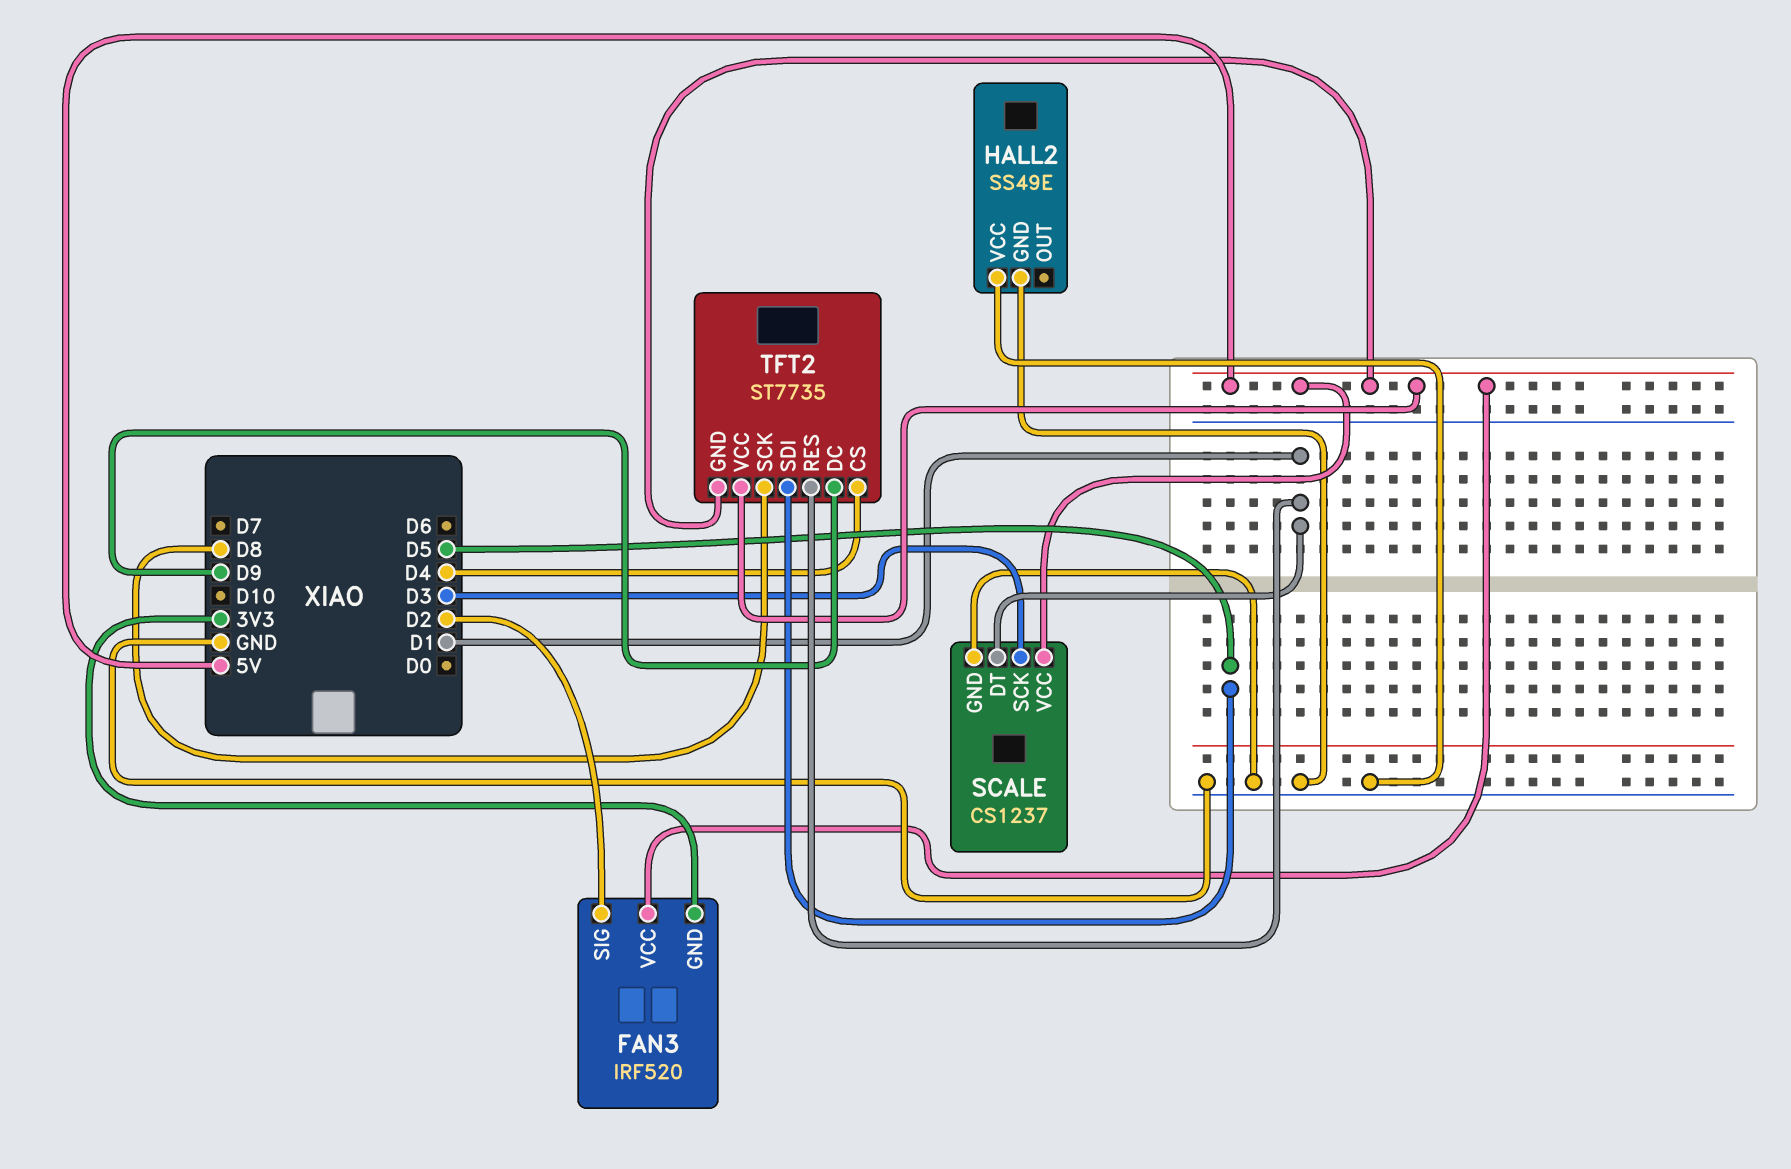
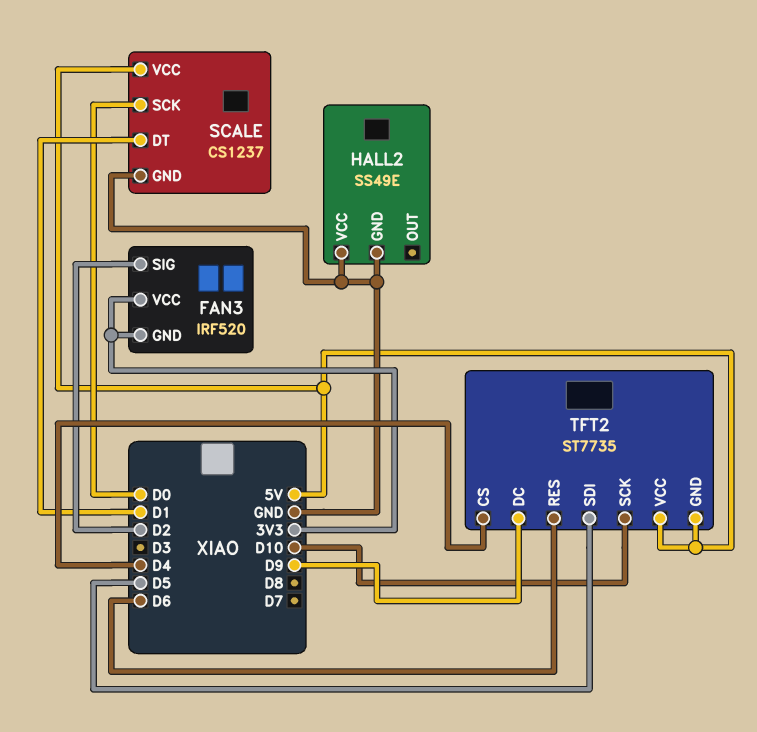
FAN3 pin VCC: 5V -> 3V3
SCALE pin SCK: D3 -> D0
TFT2 pin RES: D1 -> D6
TFT2 pin SCK: D8 -> D10

